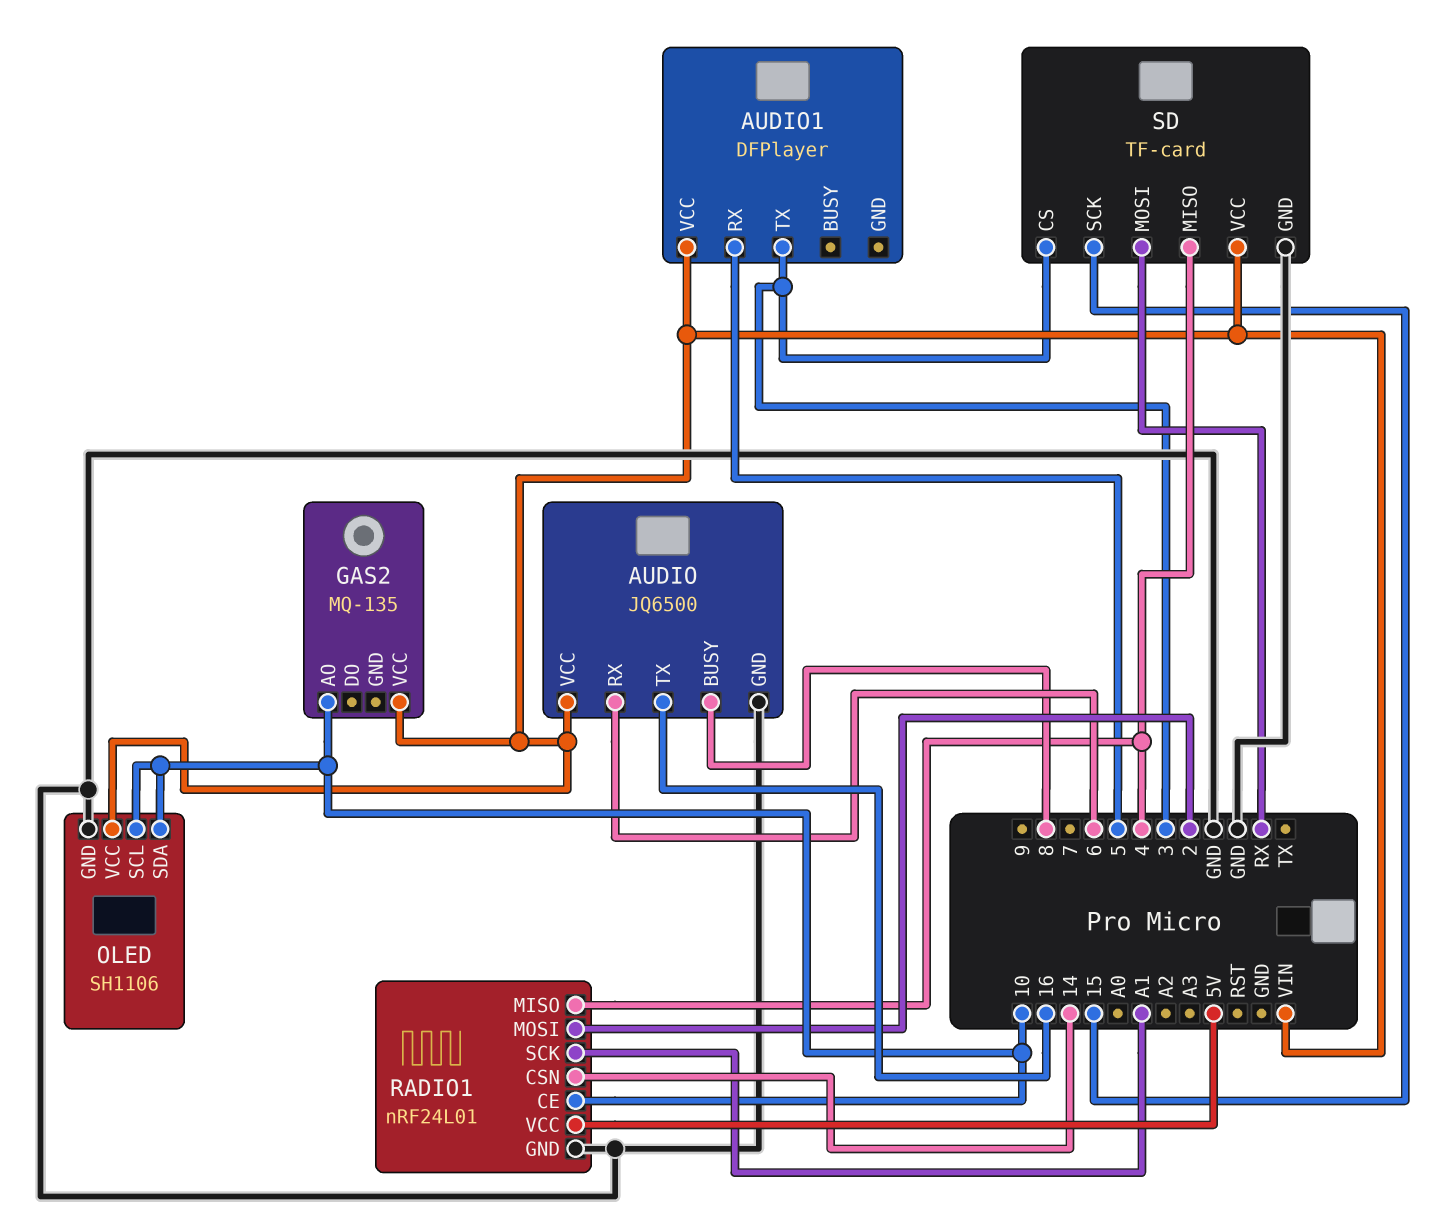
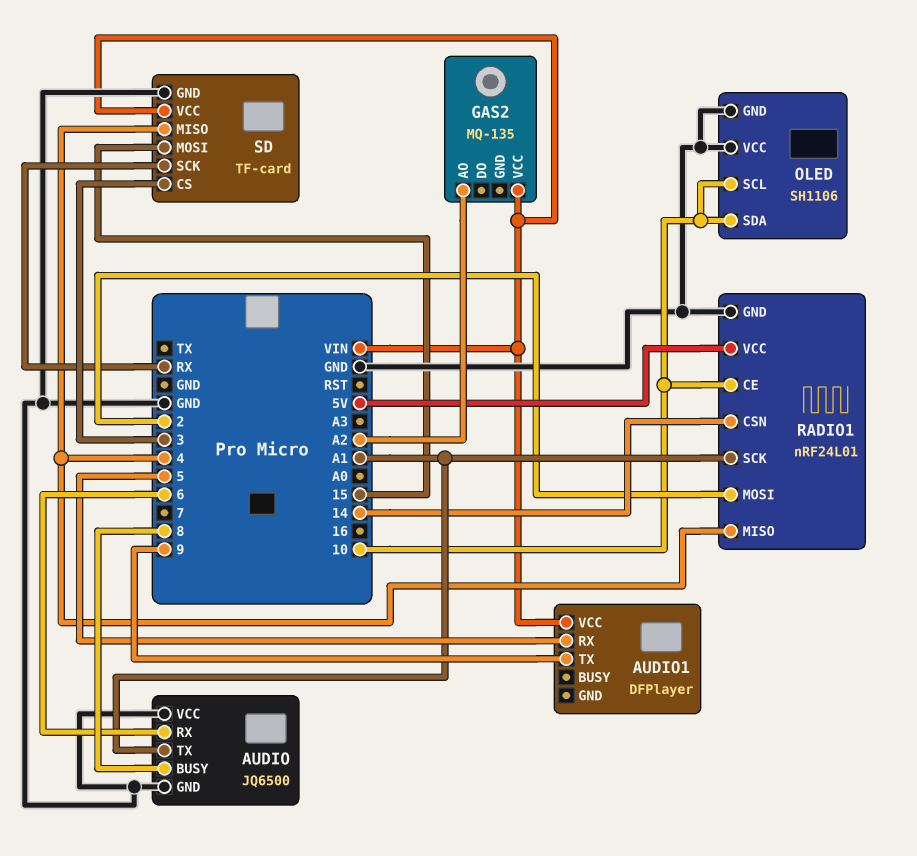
AUDIO pin TX: 16 -> A1
AUDIO pin VCC: VIN -> GND
AUDIO1 pin TX: 3 -> 9
GAS2 pin AO: 10 -> A2
OLED pin VCC: VIN -> GND
SD pin MOSI: RX -> 15
SD pin SCK: 15 -> RX

